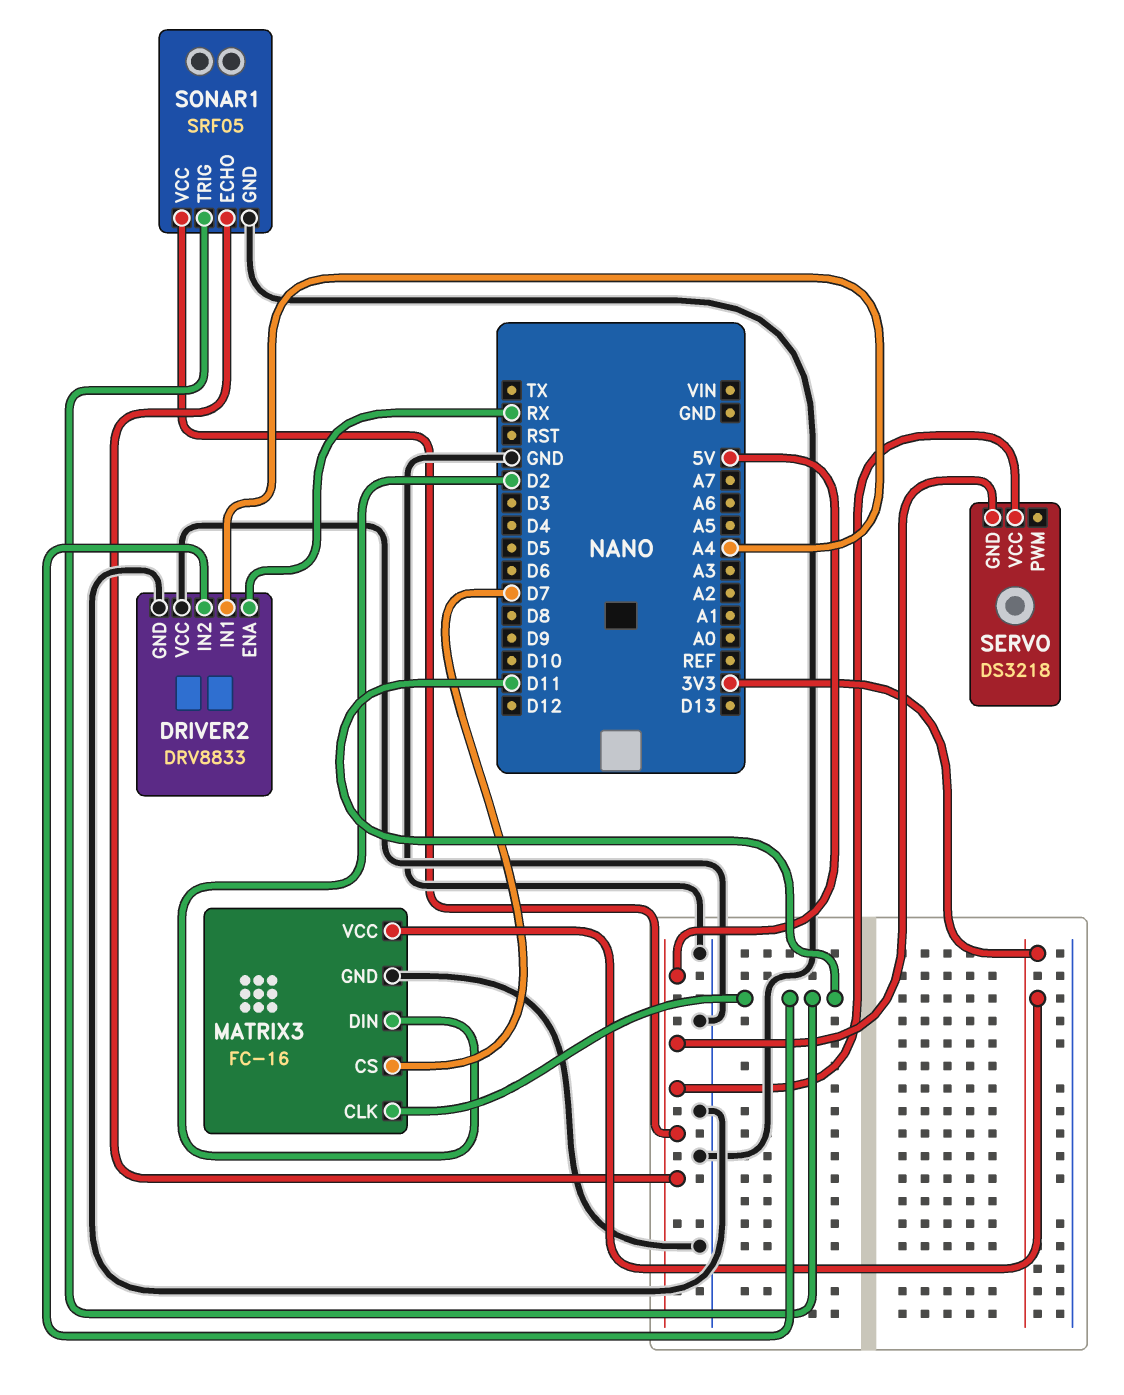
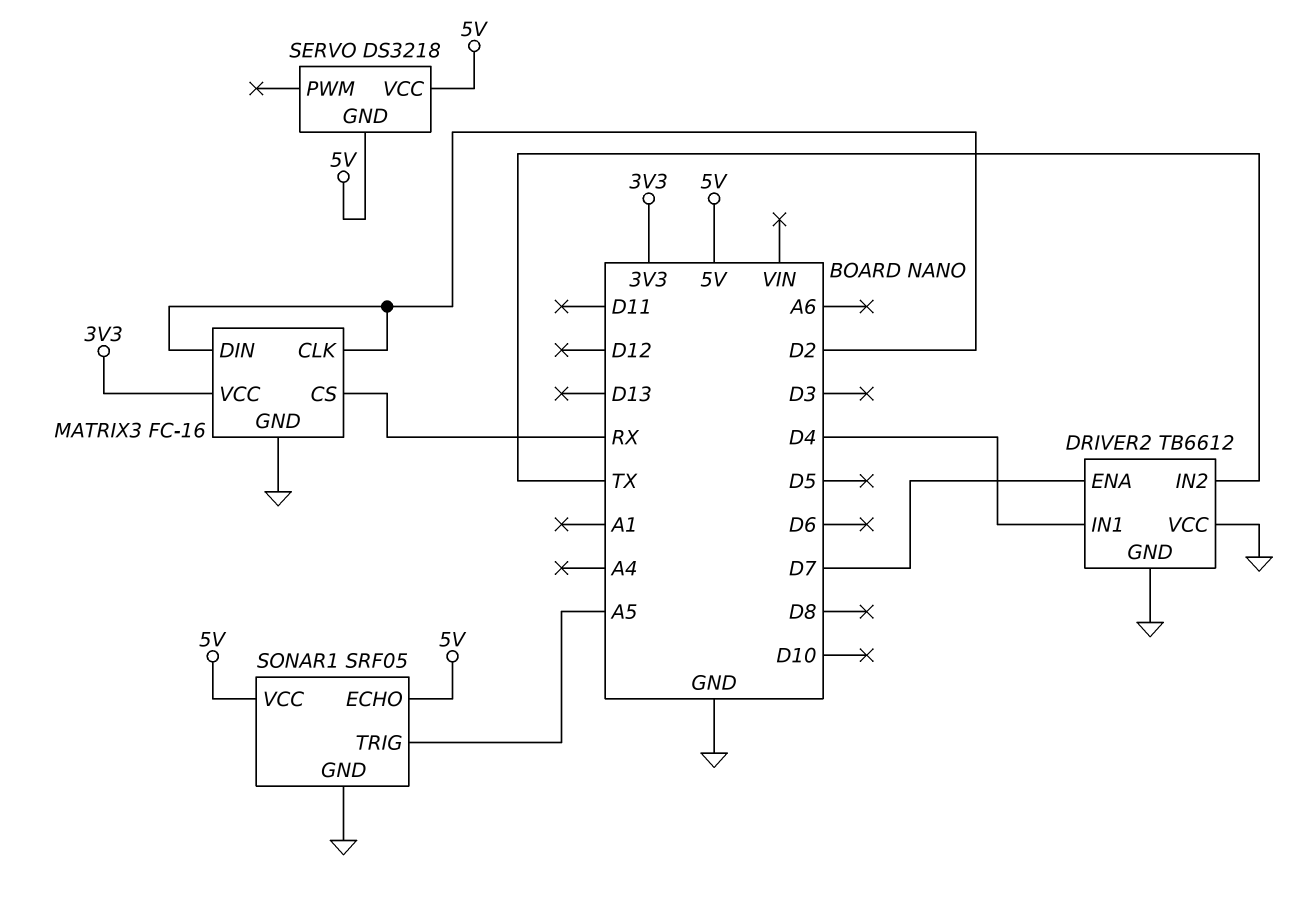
DRIVER2: DRV8833 -> TB6612
DRIVER2 pin ENA: RX -> D7
DRIVER2 pin IN1: A4 -> D4
DRIVER2 pin IN2: D11 -> TX
MATRIX3 pin CLK: D11 -> D2
MATRIX3 pin CS: D7 -> RX
SONAR1 pin TRIG: D11 -> A5

